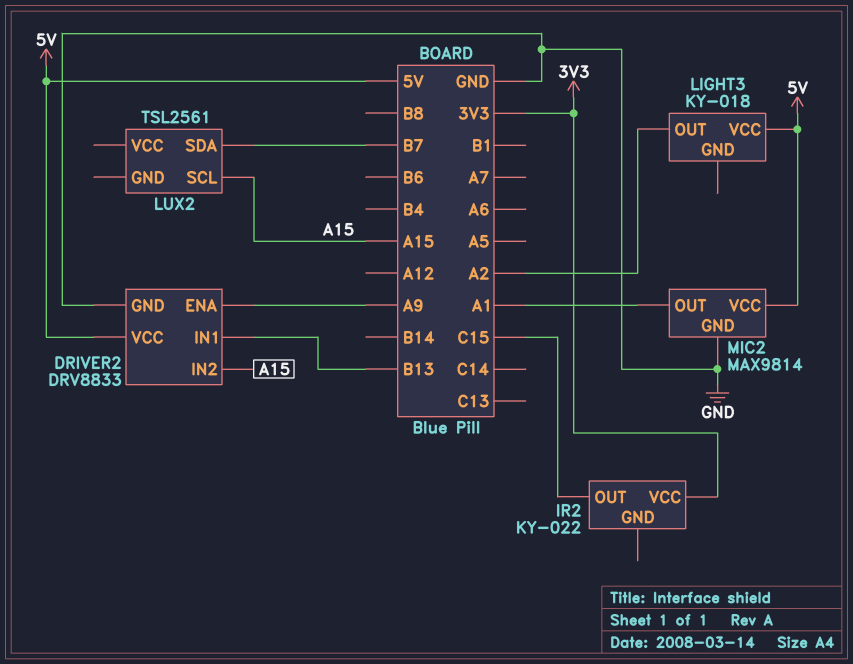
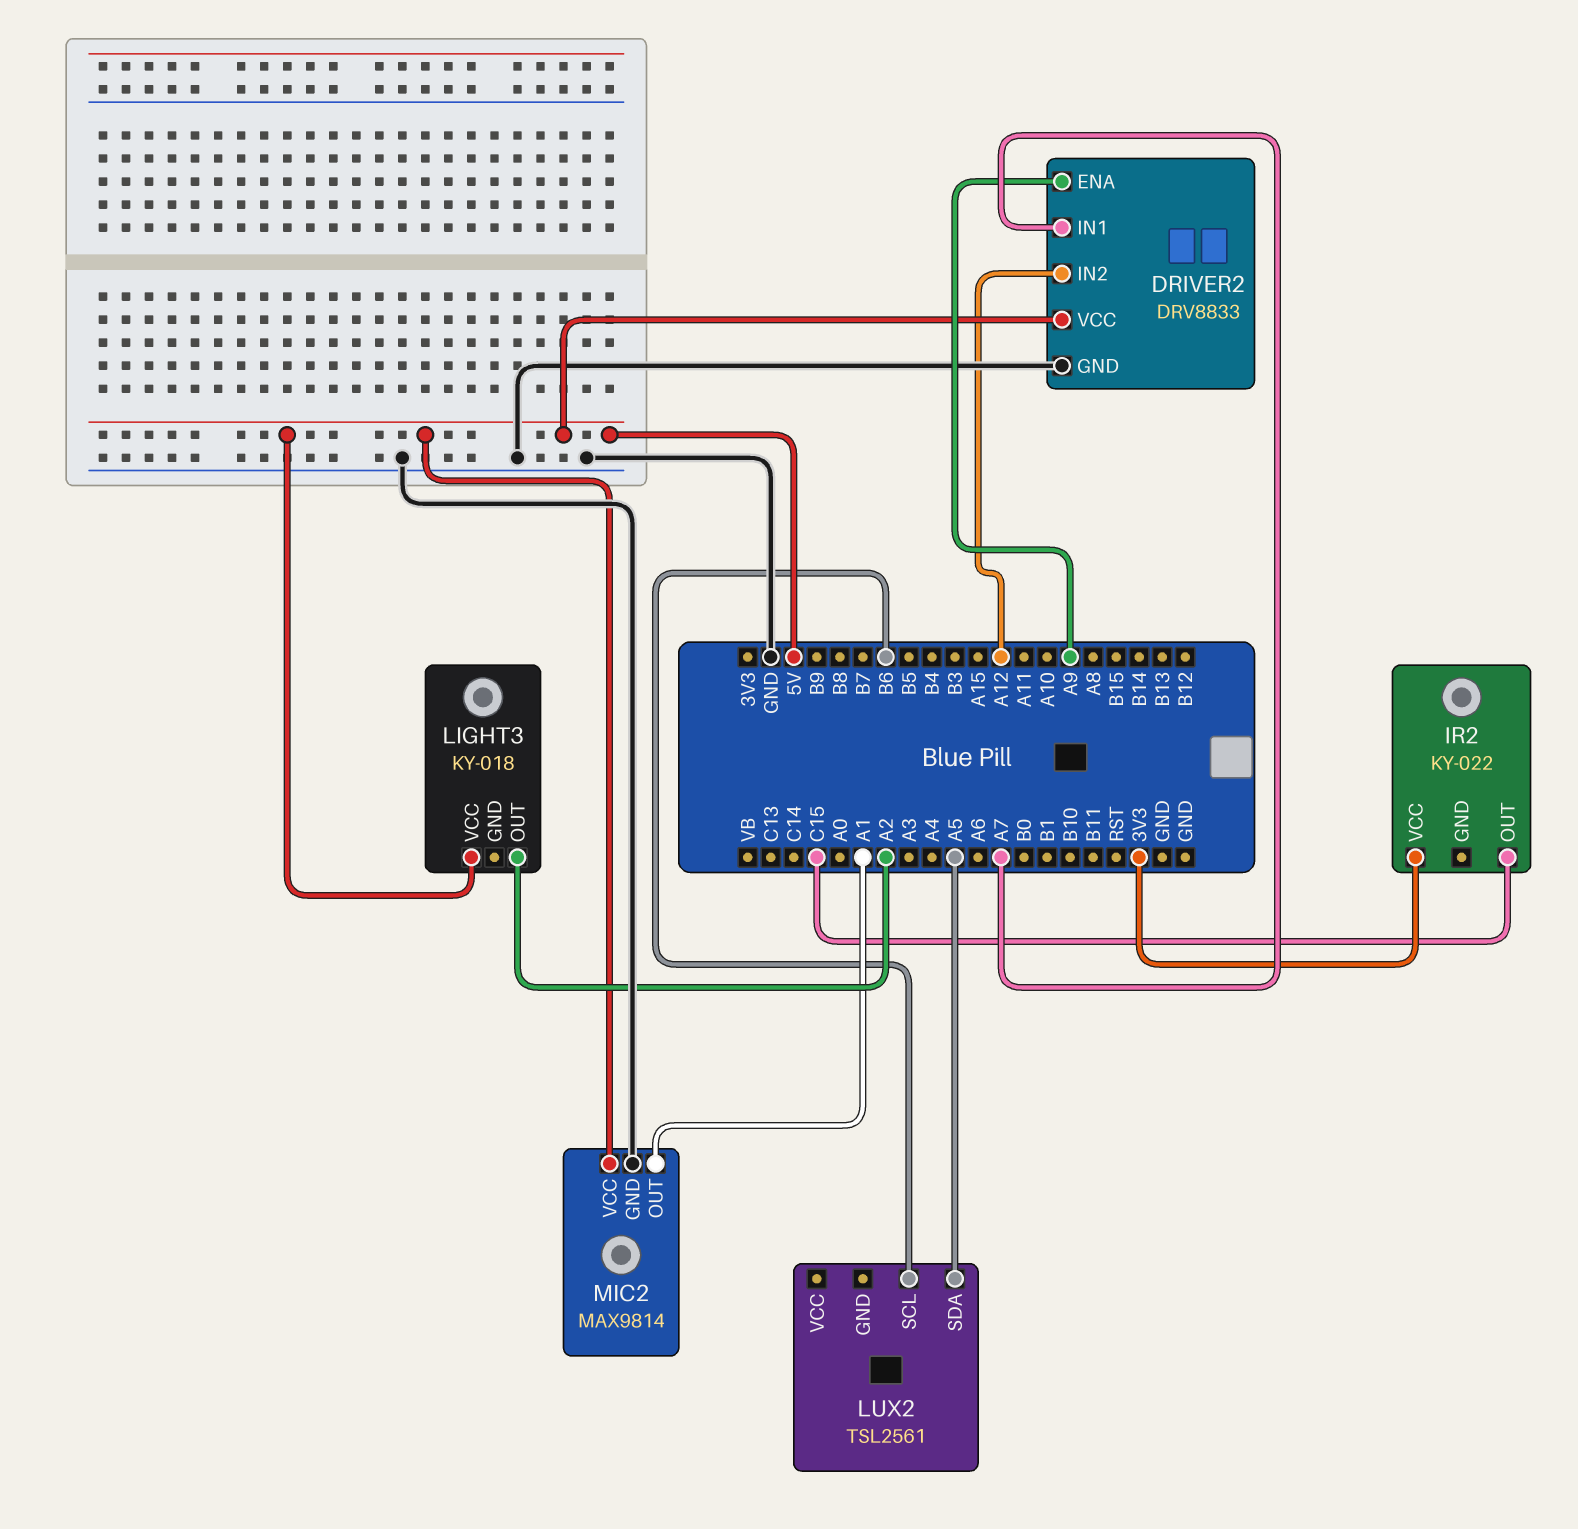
DRIVER2 pin IN1: B13 -> A7
DRIVER2 pin IN2: A15 -> A12
LUX2 pin SCL: A15 -> B6
LUX2 pin SDA: B7 -> A5

